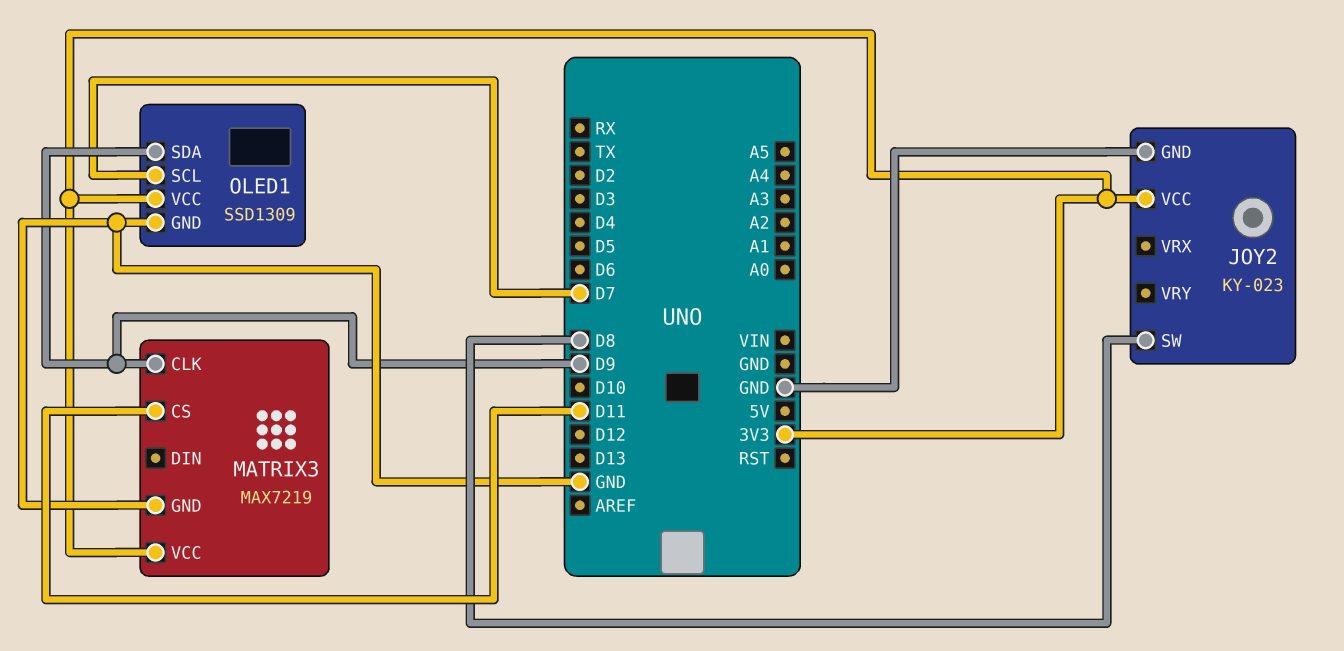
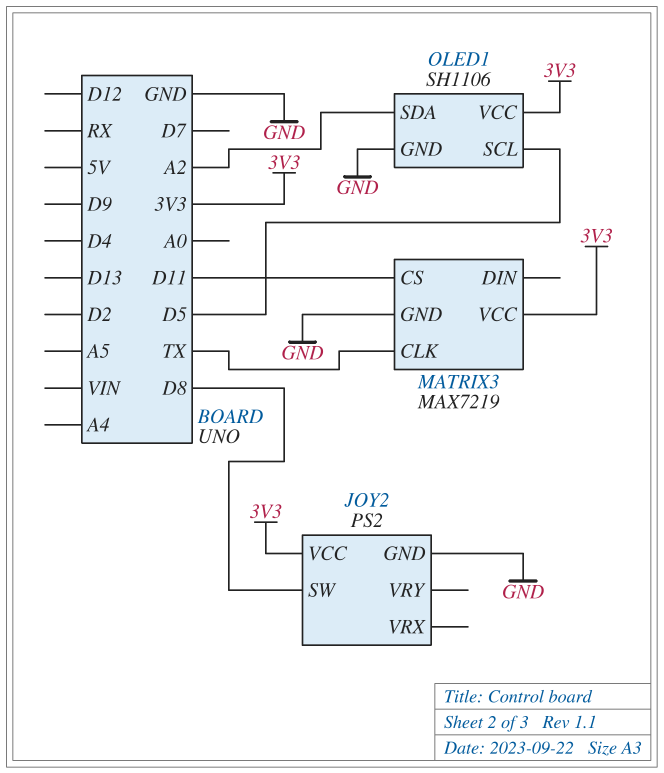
JOY2: KY-023 -> PS2
MATRIX3 pin CLK: D9 -> TX
OLED1: SSD1309 -> SH1106
OLED1 pin SCL: D7 -> D5
OLED1 pin SDA: D9 -> A2

